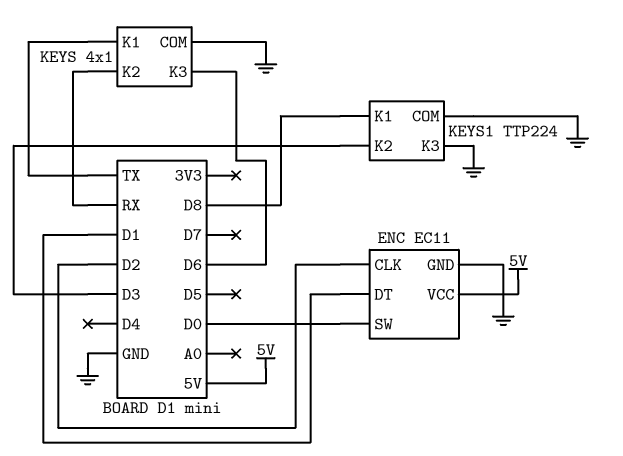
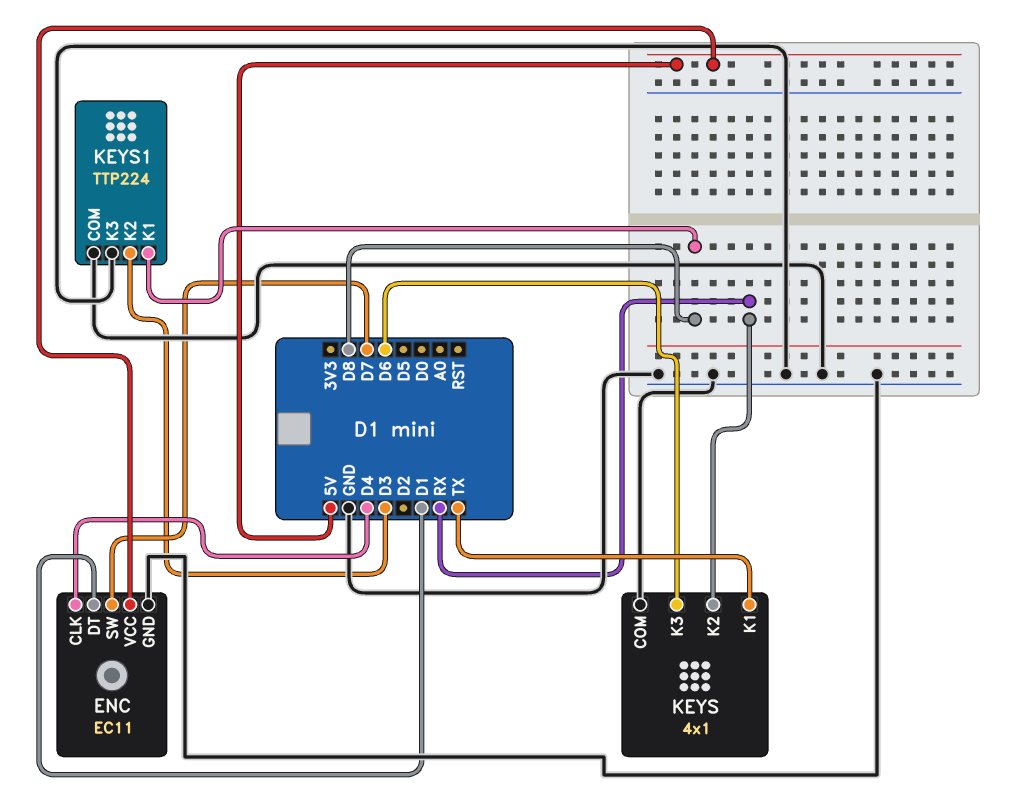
ENC pin CLK: D2 -> D4
ENC pin SW: D0 -> D7

